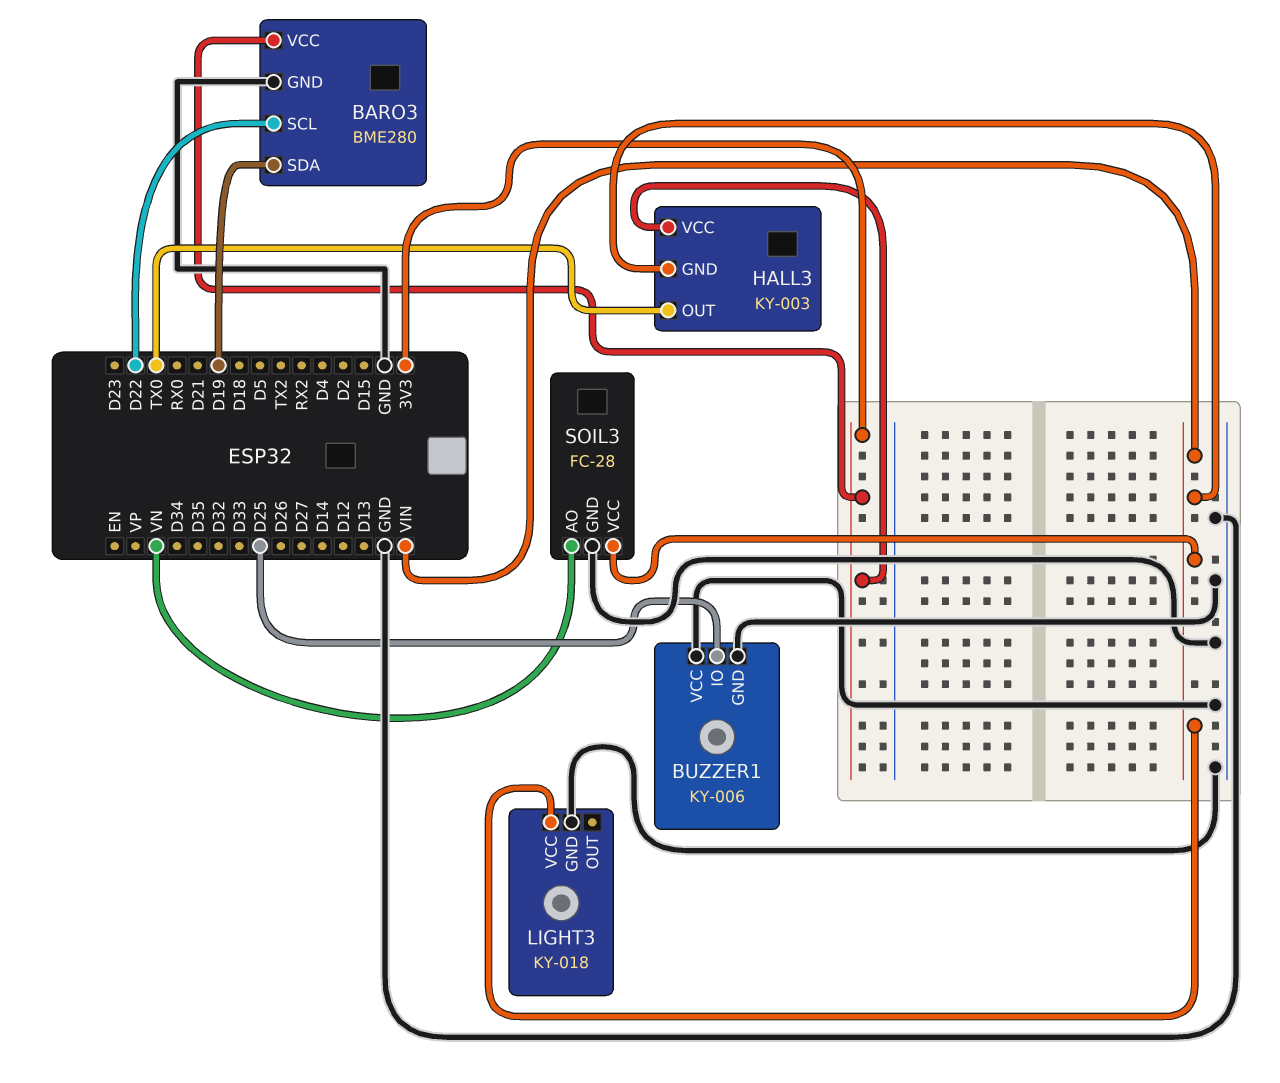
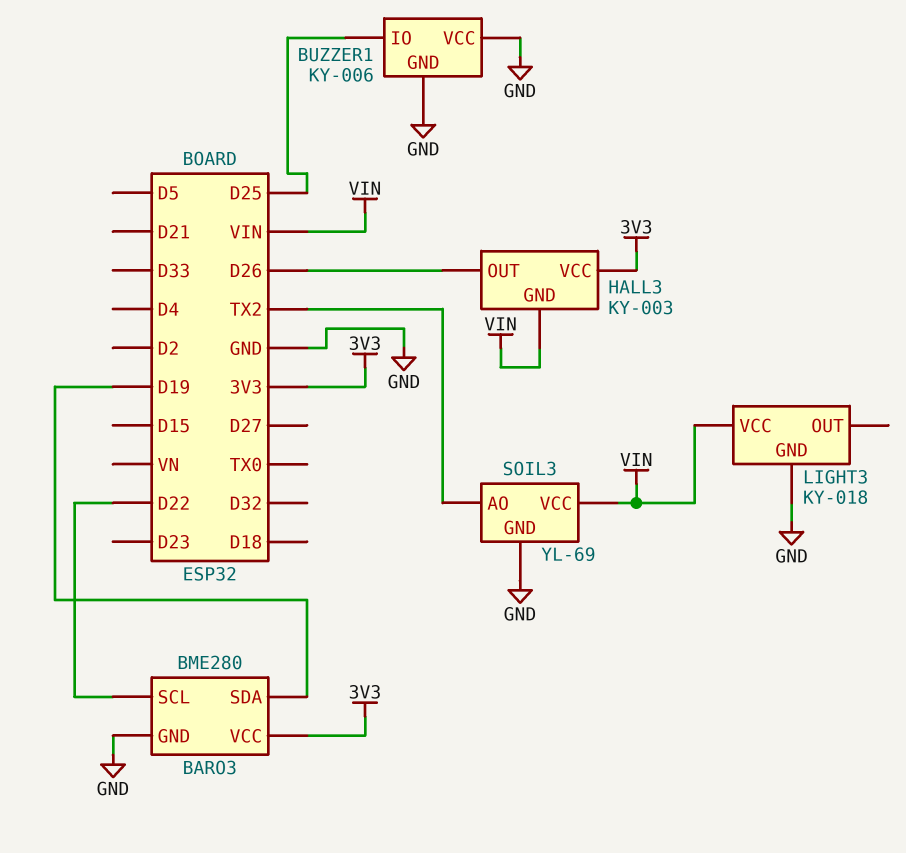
HALL3 pin OUT: TX0 -> D26
SOIL3: FC-28 -> YL-69
SOIL3 pin AO: VN -> TX2

